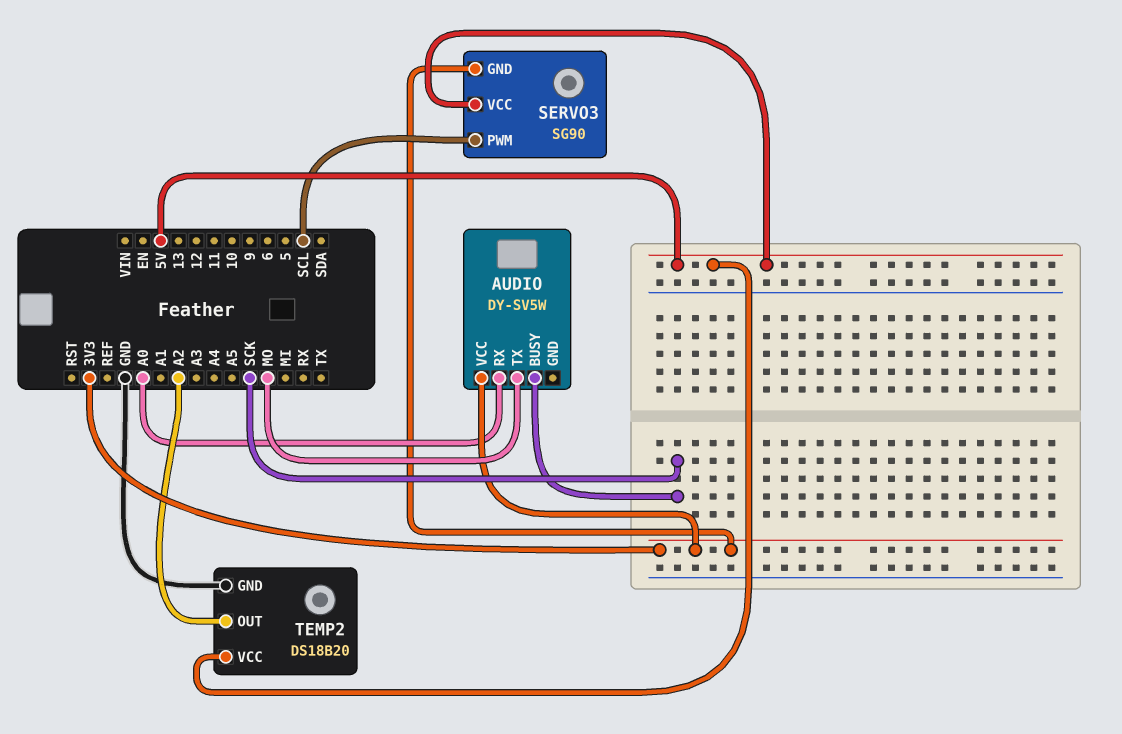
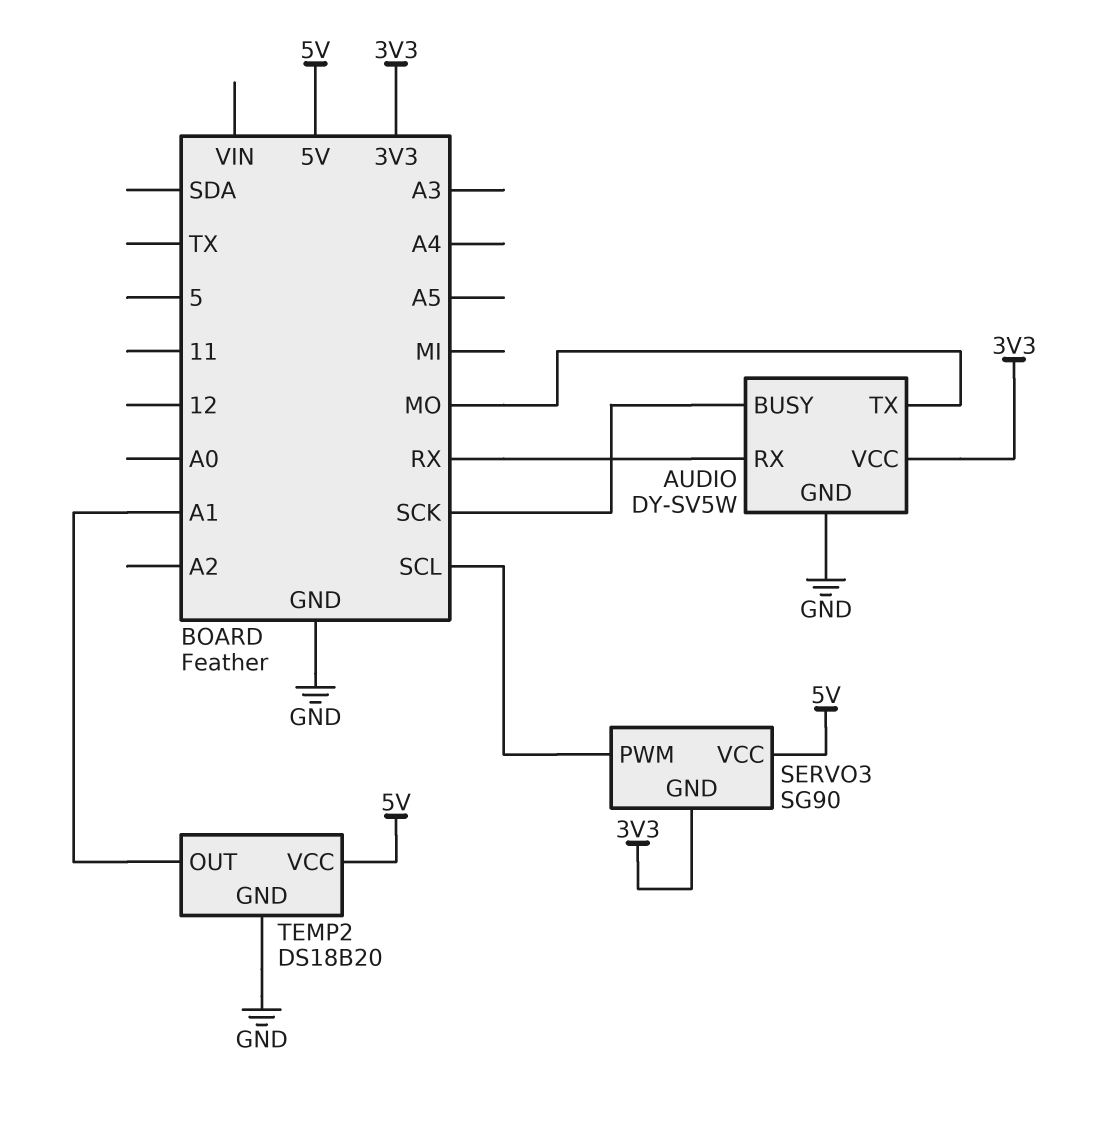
AUDIO pin GND: none -> GND
AUDIO pin RX: A0 -> RX
TEMP2 pin OUT: A2 -> A1

